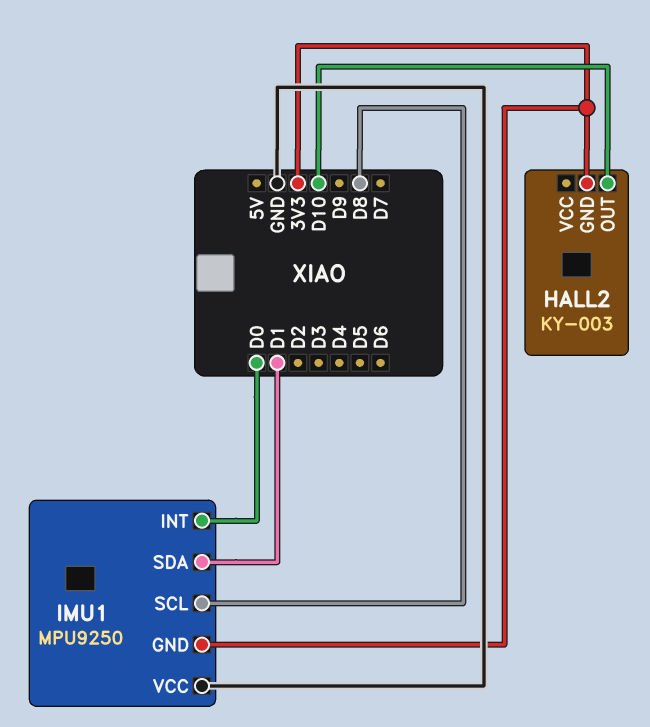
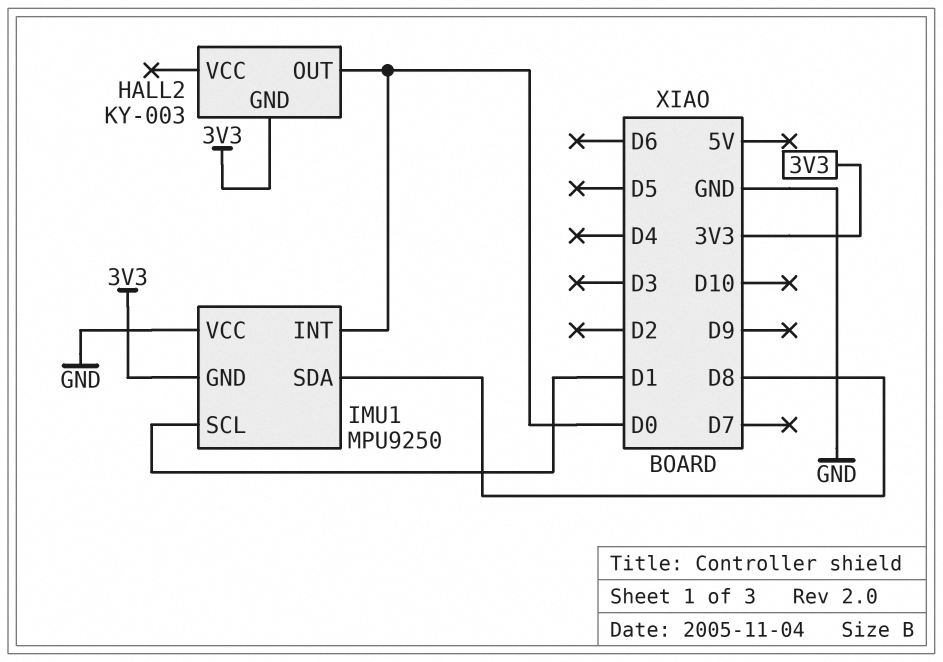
HALL2 pin OUT: D10 -> D0
IMU1 pin SCL: D8 -> D1
IMU1 pin SDA: D1 -> D8

